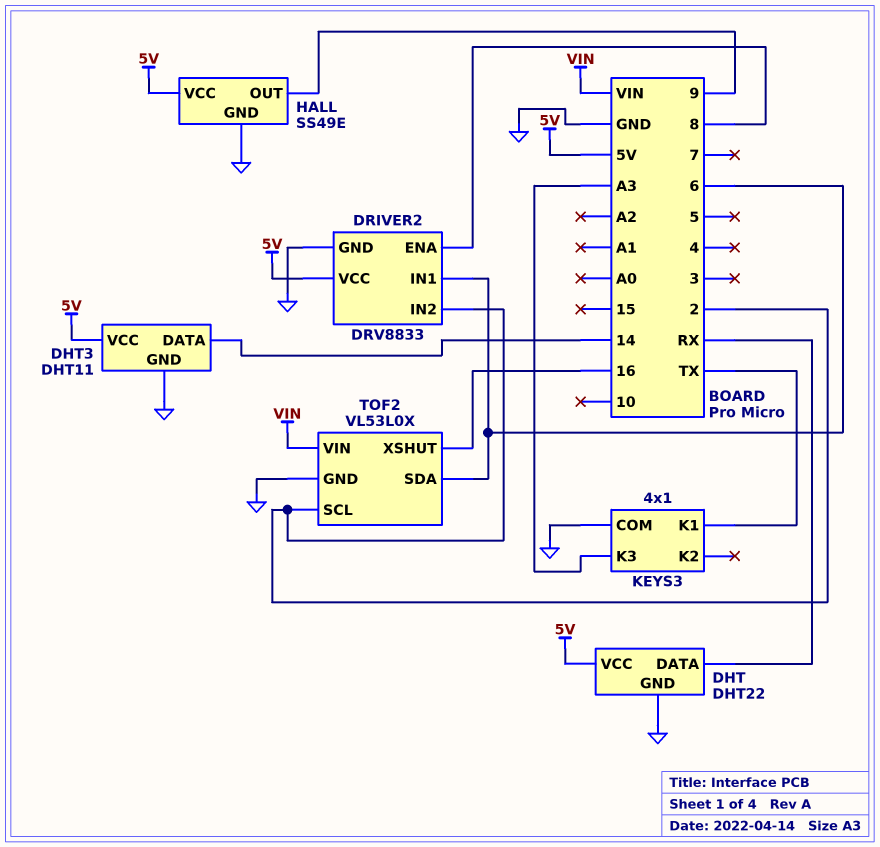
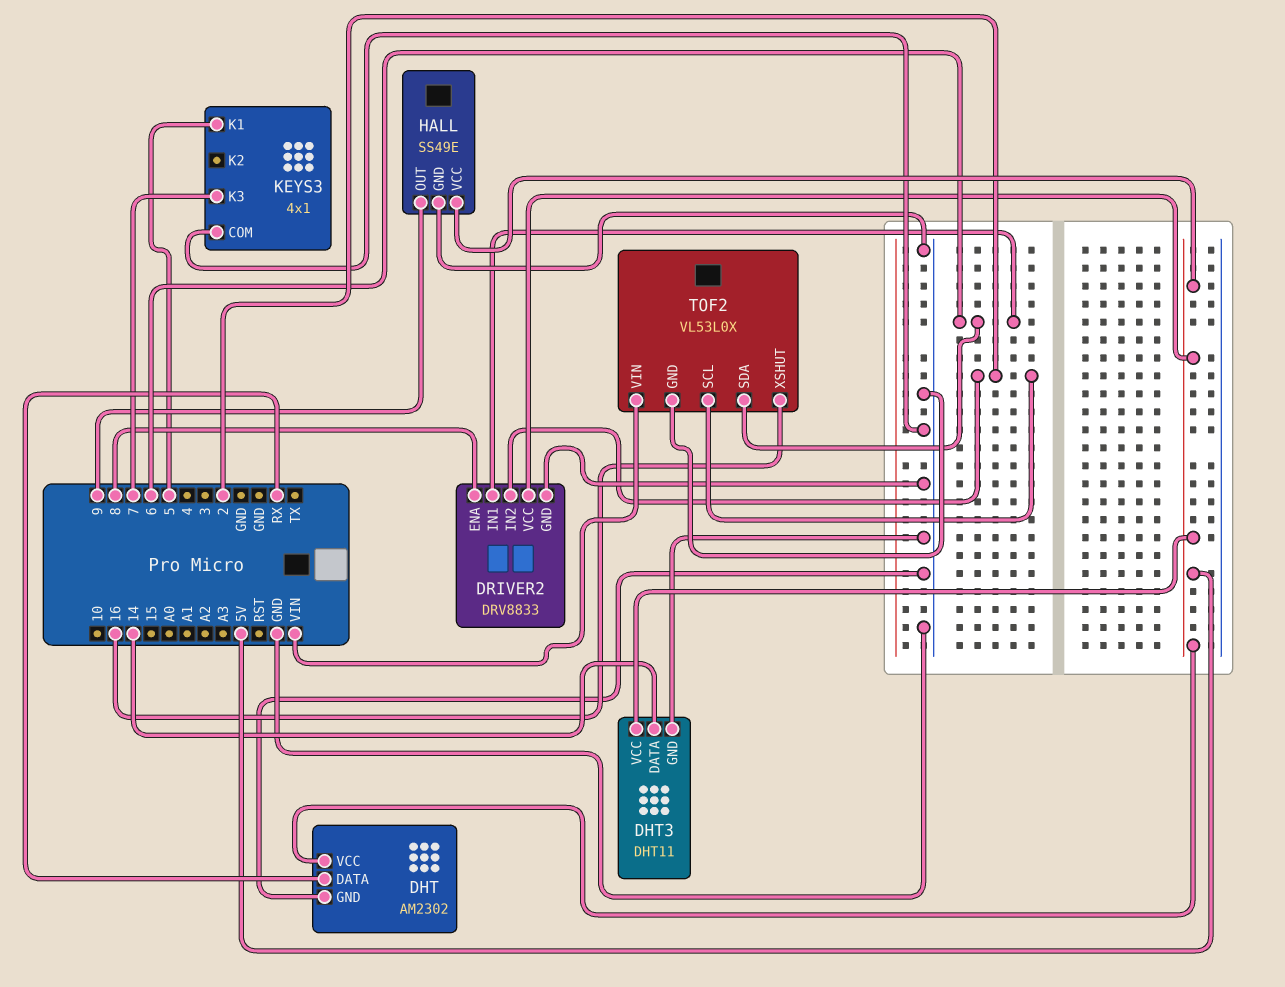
DHT: DHT22 -> AM2302
KEYS3 pin K1: TX -> 5
KEYS3 pin K3: A3 -> 7

